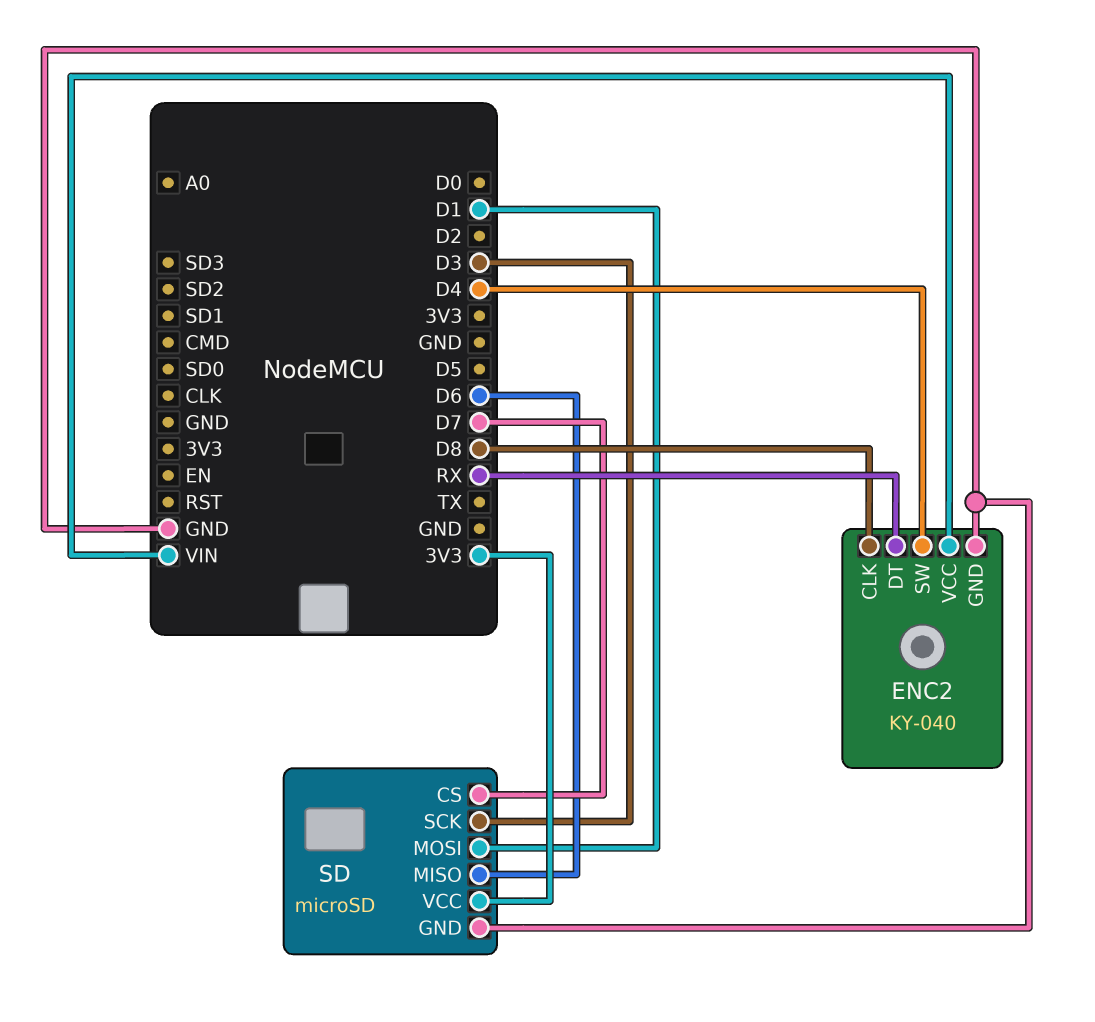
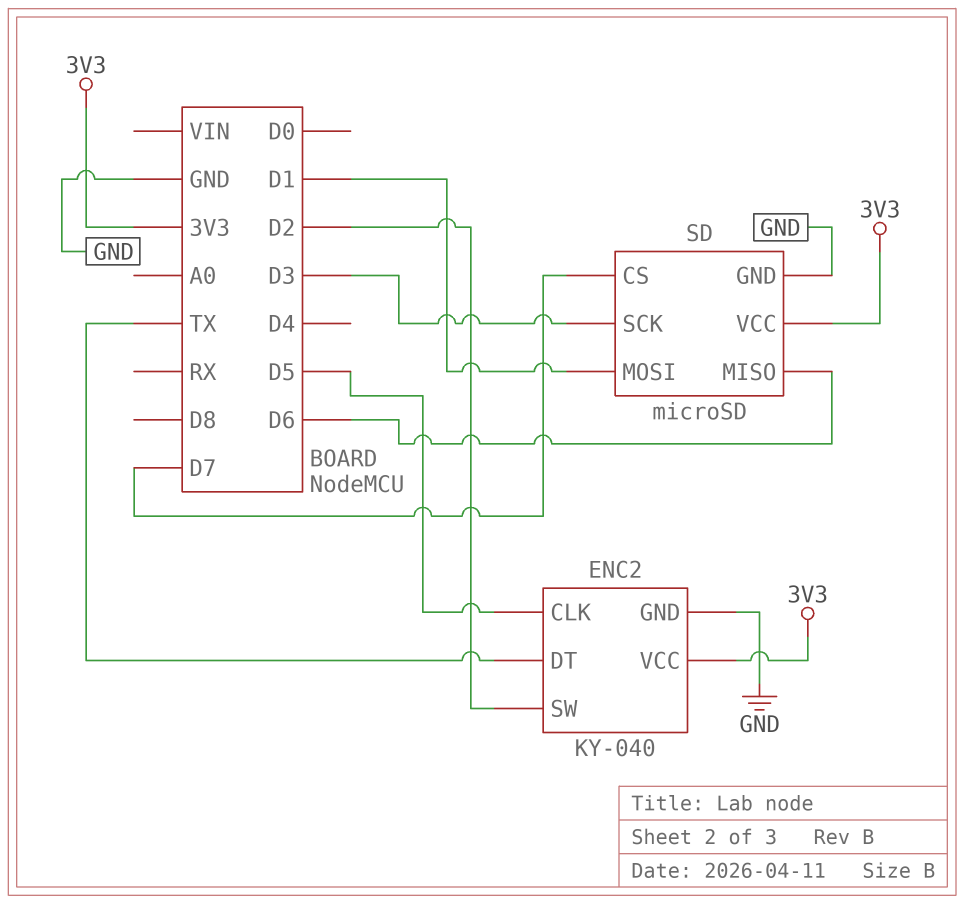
ENC2 pin CLK: D8 -> D5
ENC2 pin DT: RX -> TX
ENC2 pin SW: D4 -> D2
ENC2 pin VCC: VIN -> 3V3

